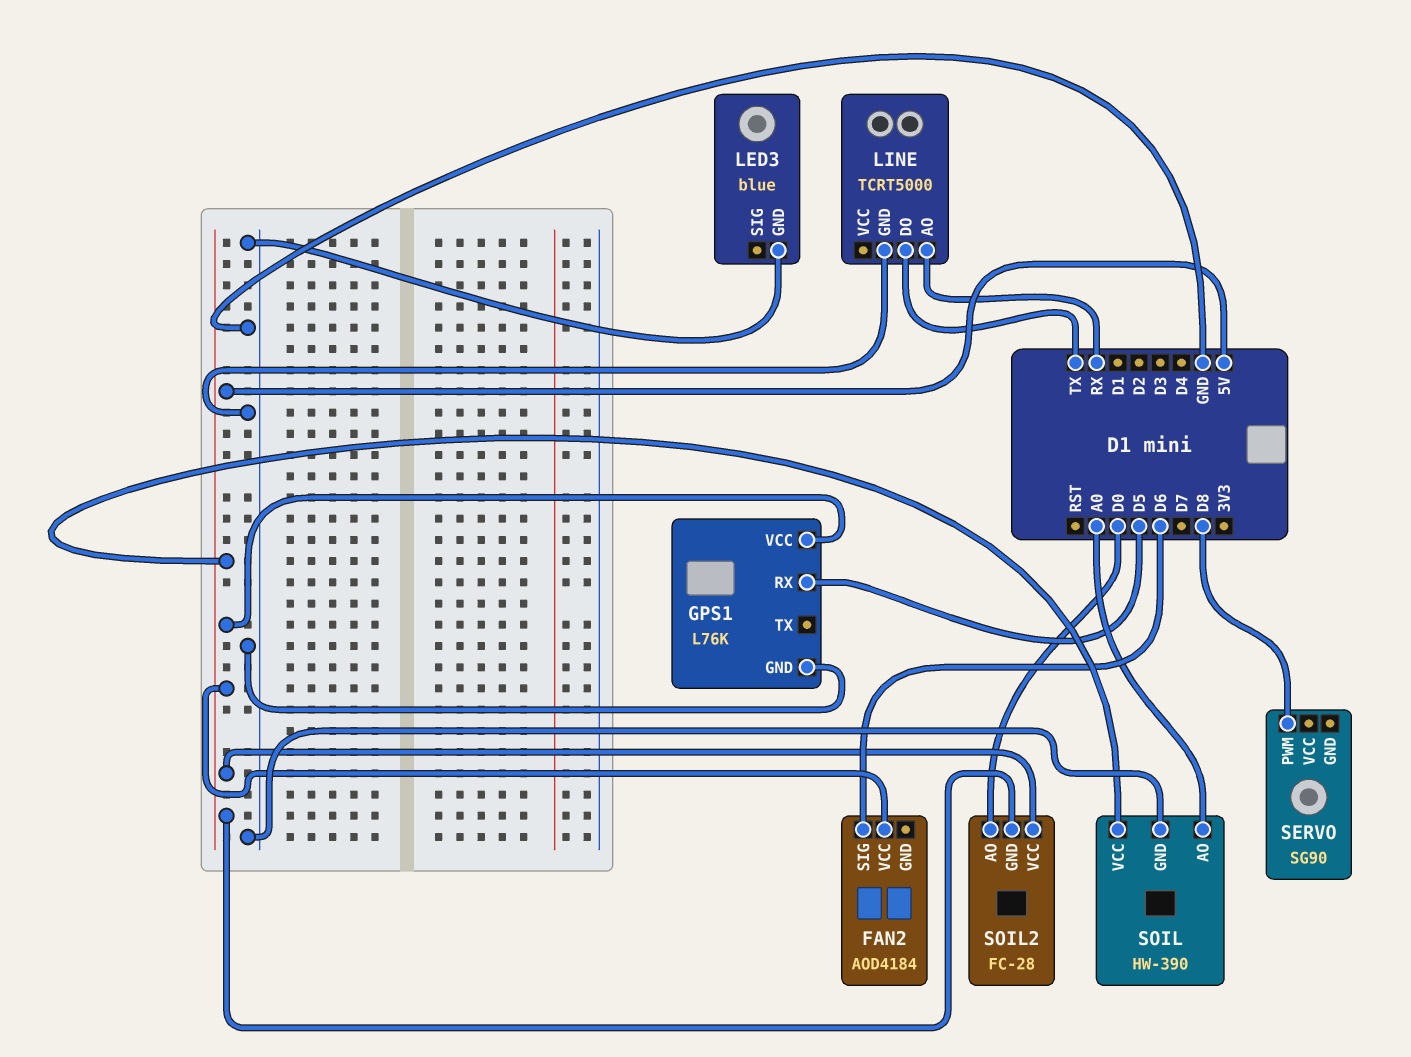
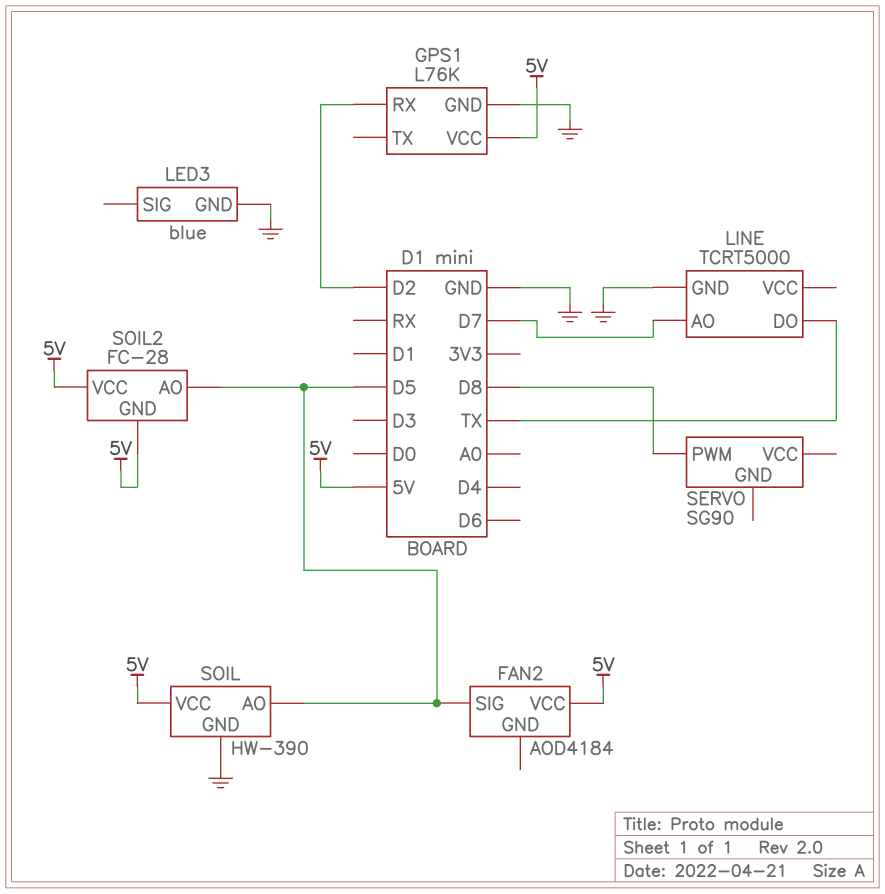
FAN2 pin SIG: D6 -> D5
GPS1 pin RX: D5 -> D2
LINE pin AO: RX -> D7
SOIL pin AO: A0 -> D5
SOIL2 pin AO: D0 -> D5

